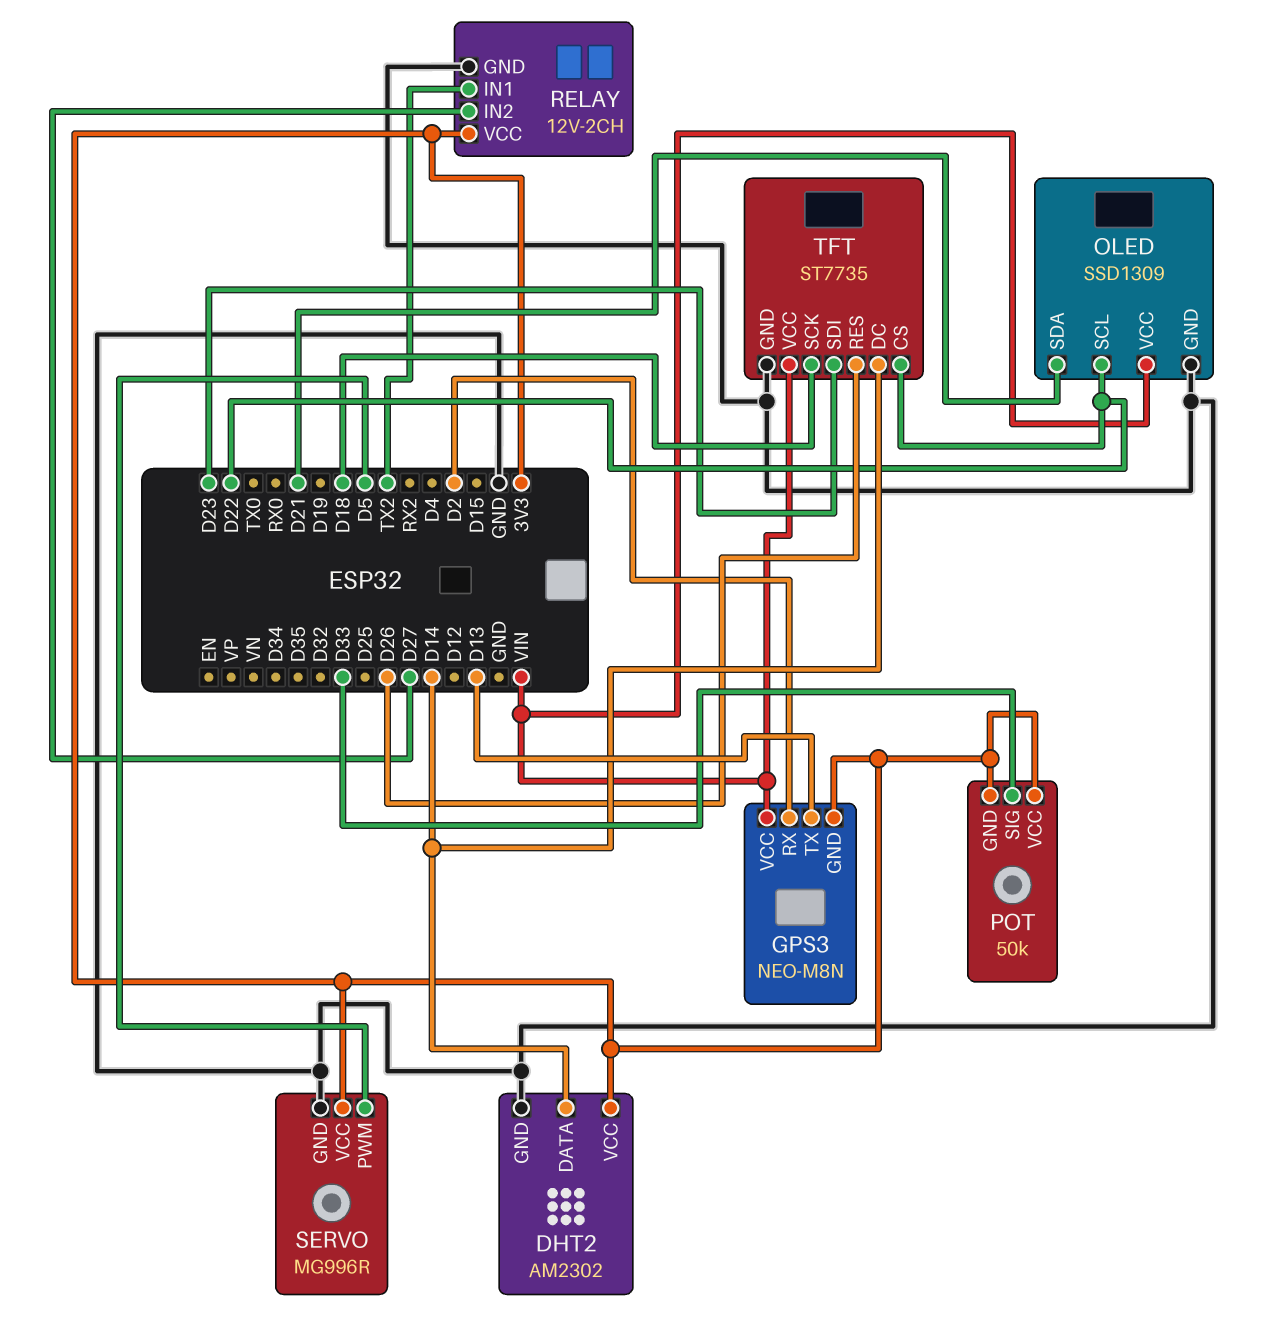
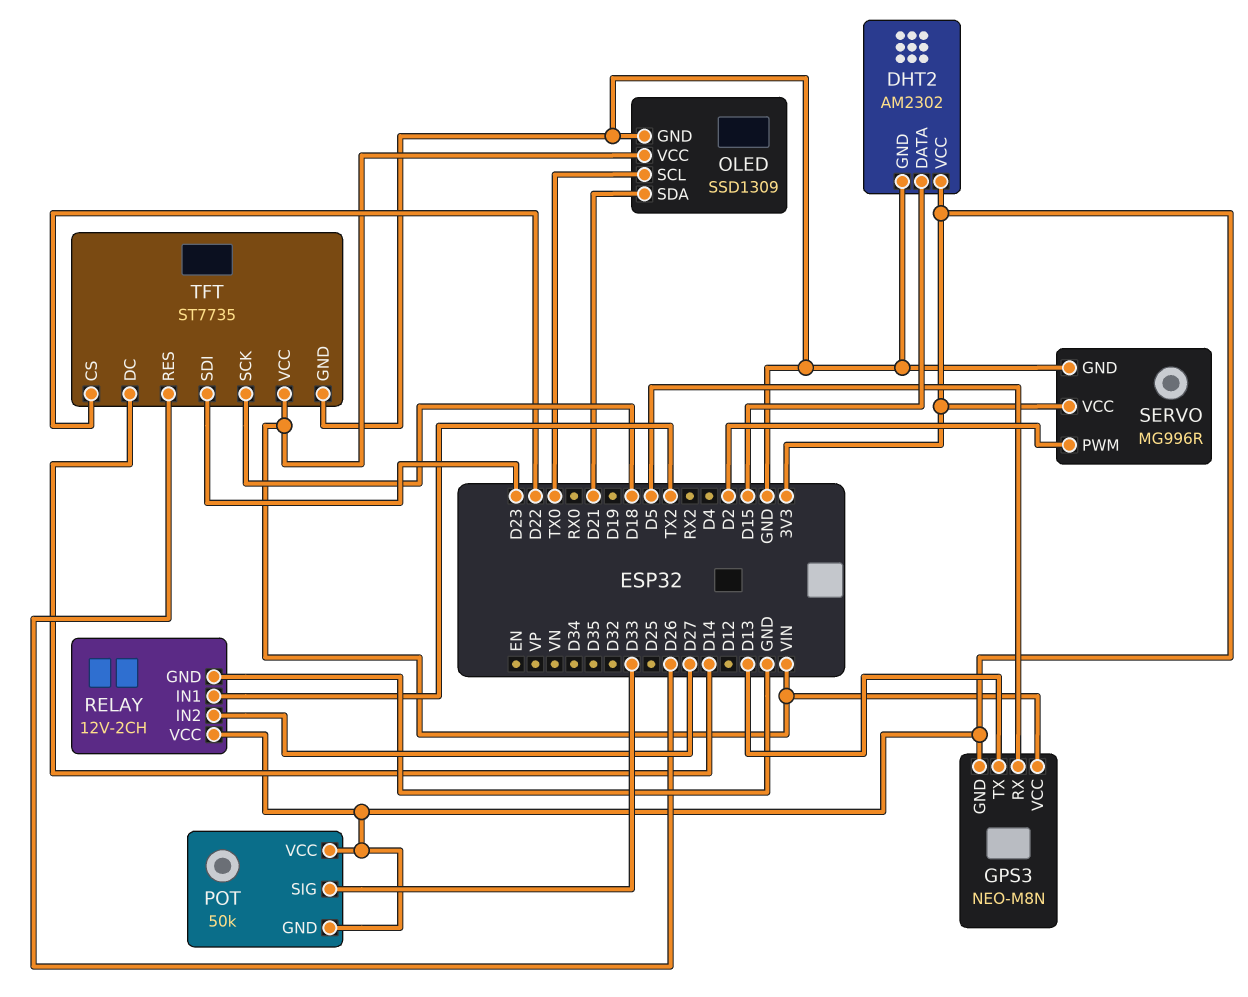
DHT2 pin DATA: D14 -> D15
GPS3 pin RX: D2 -> D5
OLED pin SCL: D22 -> TX0
SERVO pin PWM: D5 -> D2

